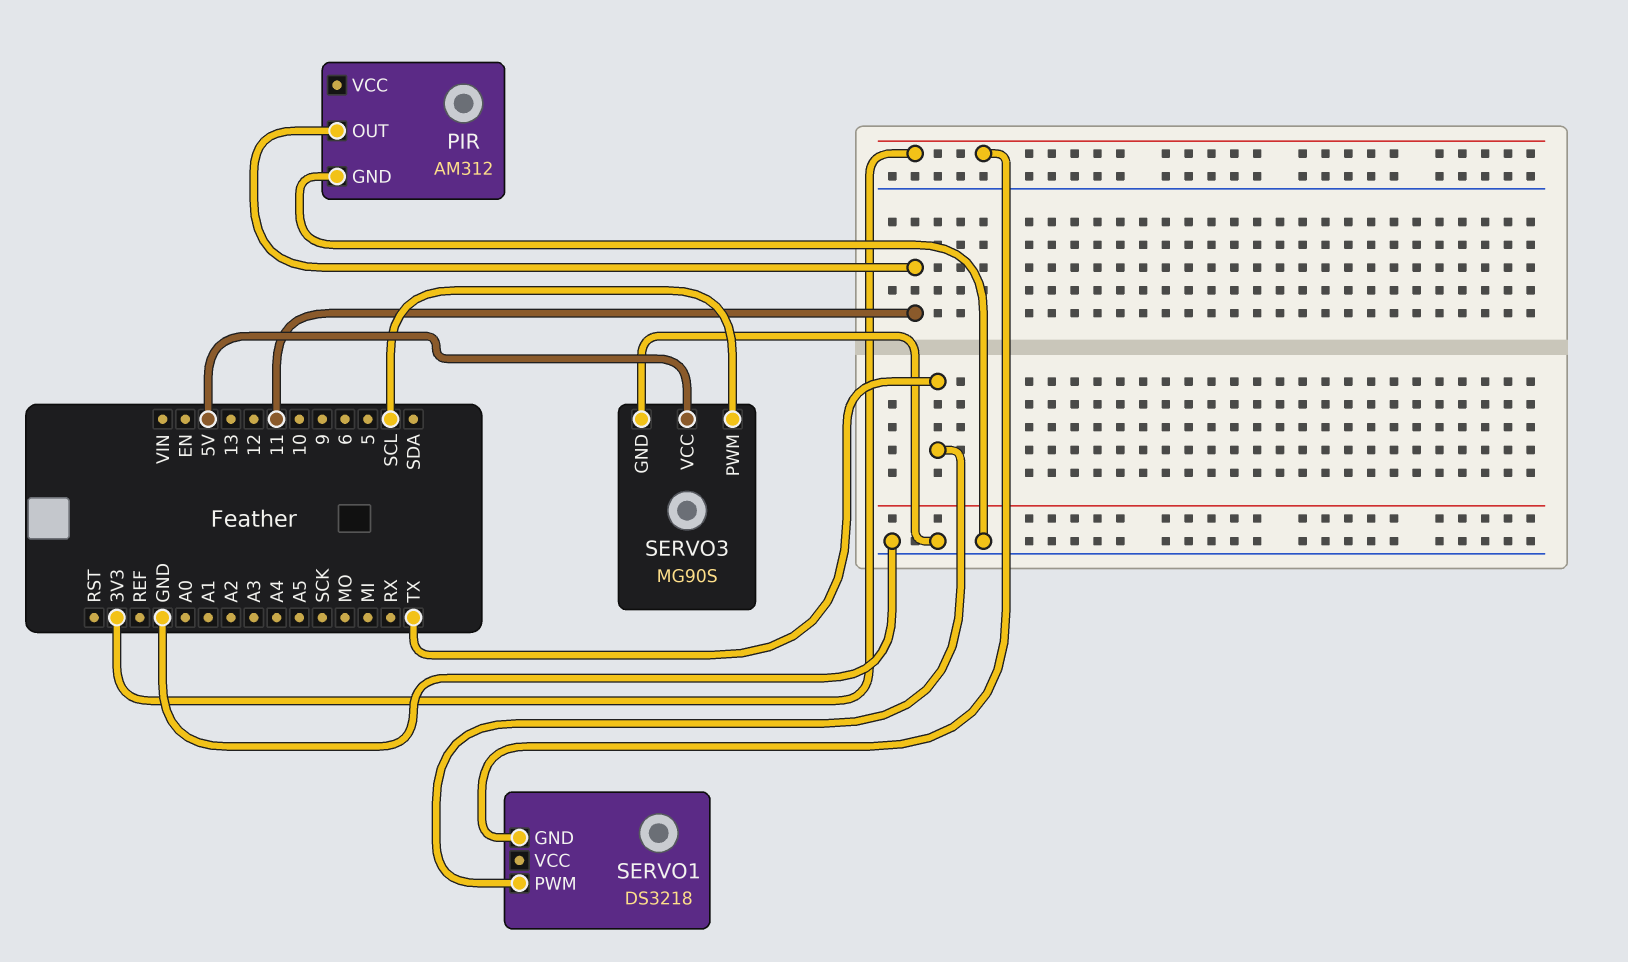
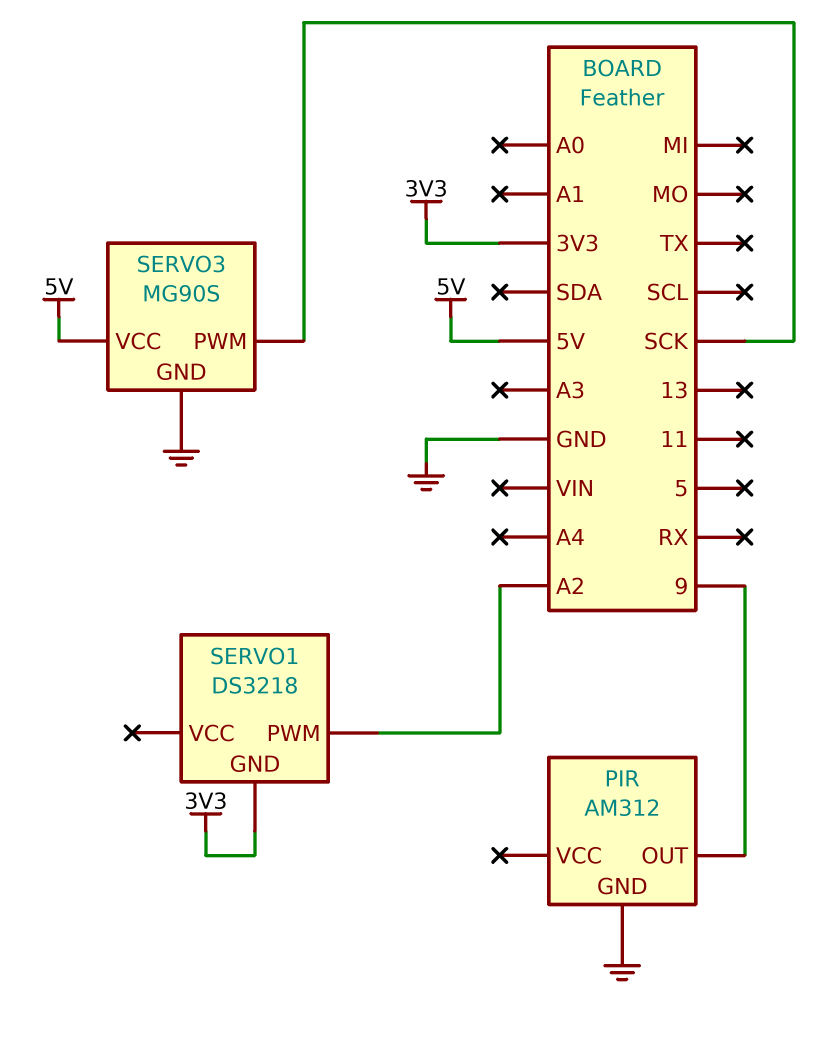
PIR pin OUT: 11 -> 9
SERVO1 pin PWM: TX -> A2
SERVO3 pin PWM: SCL -> SCK

